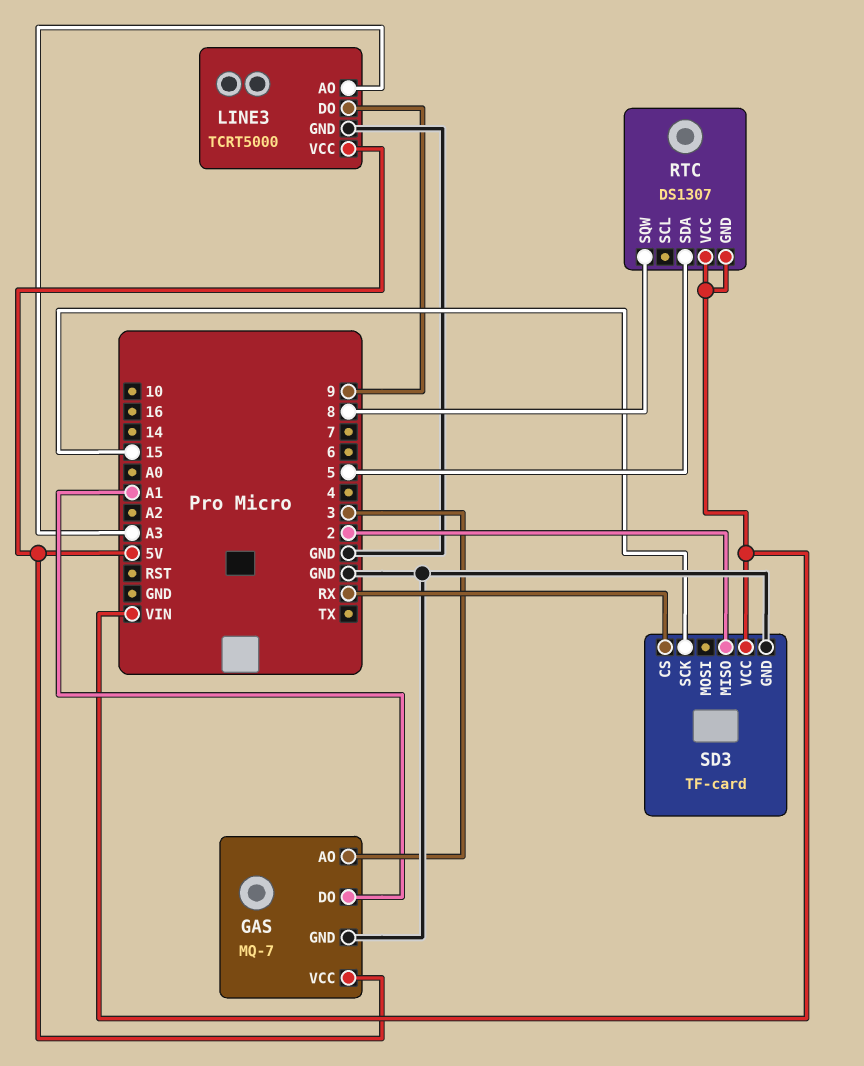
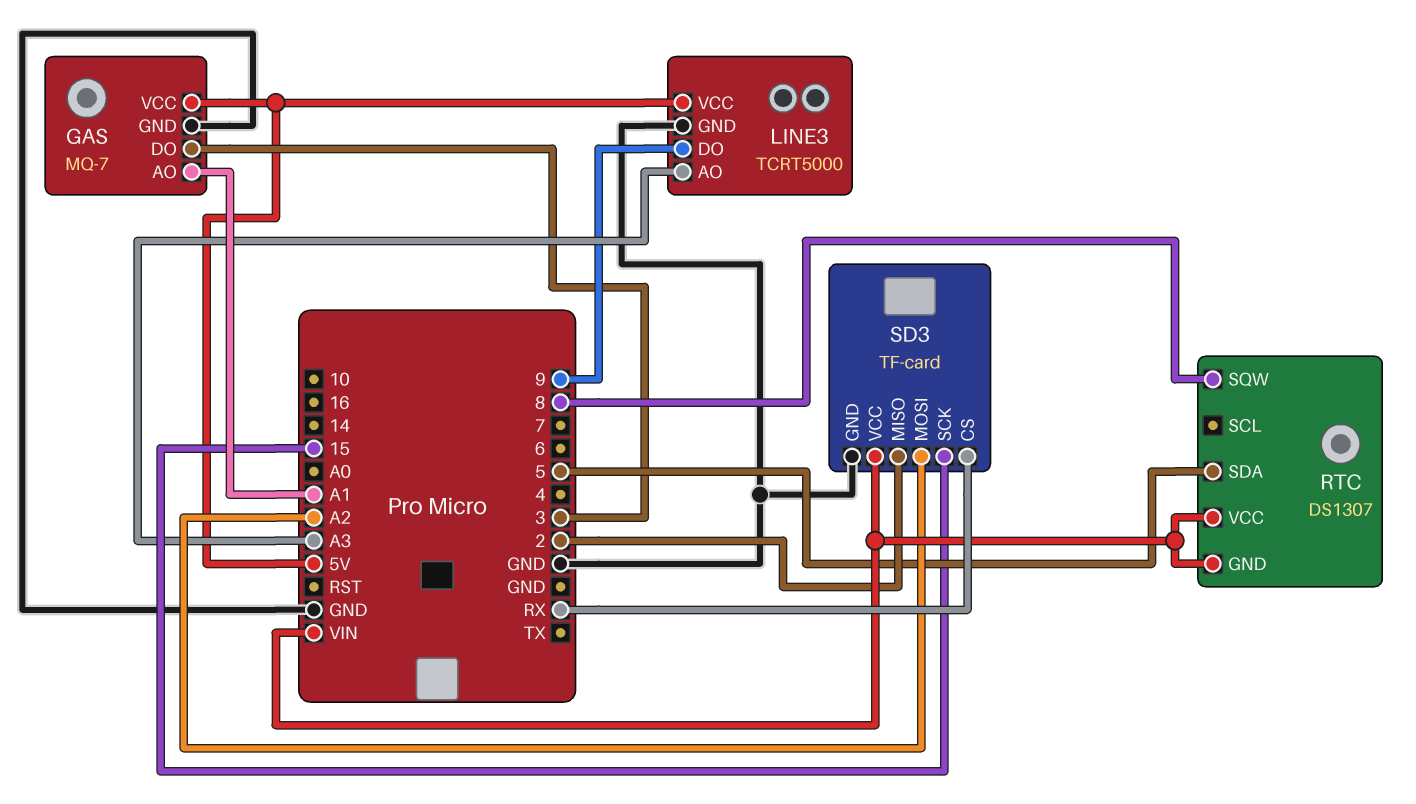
GAS pin AO: 3 -> A1
GAS pin DO: A1 -> 3
SD3 pin MOSI: none -> A2

